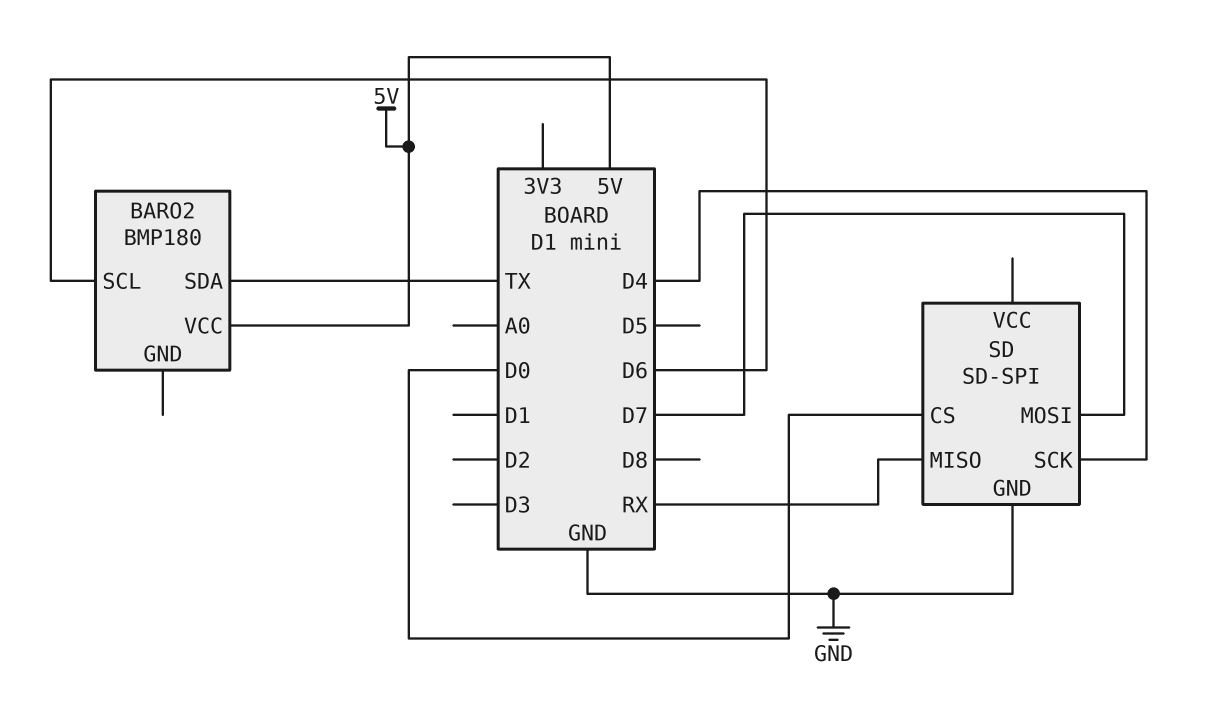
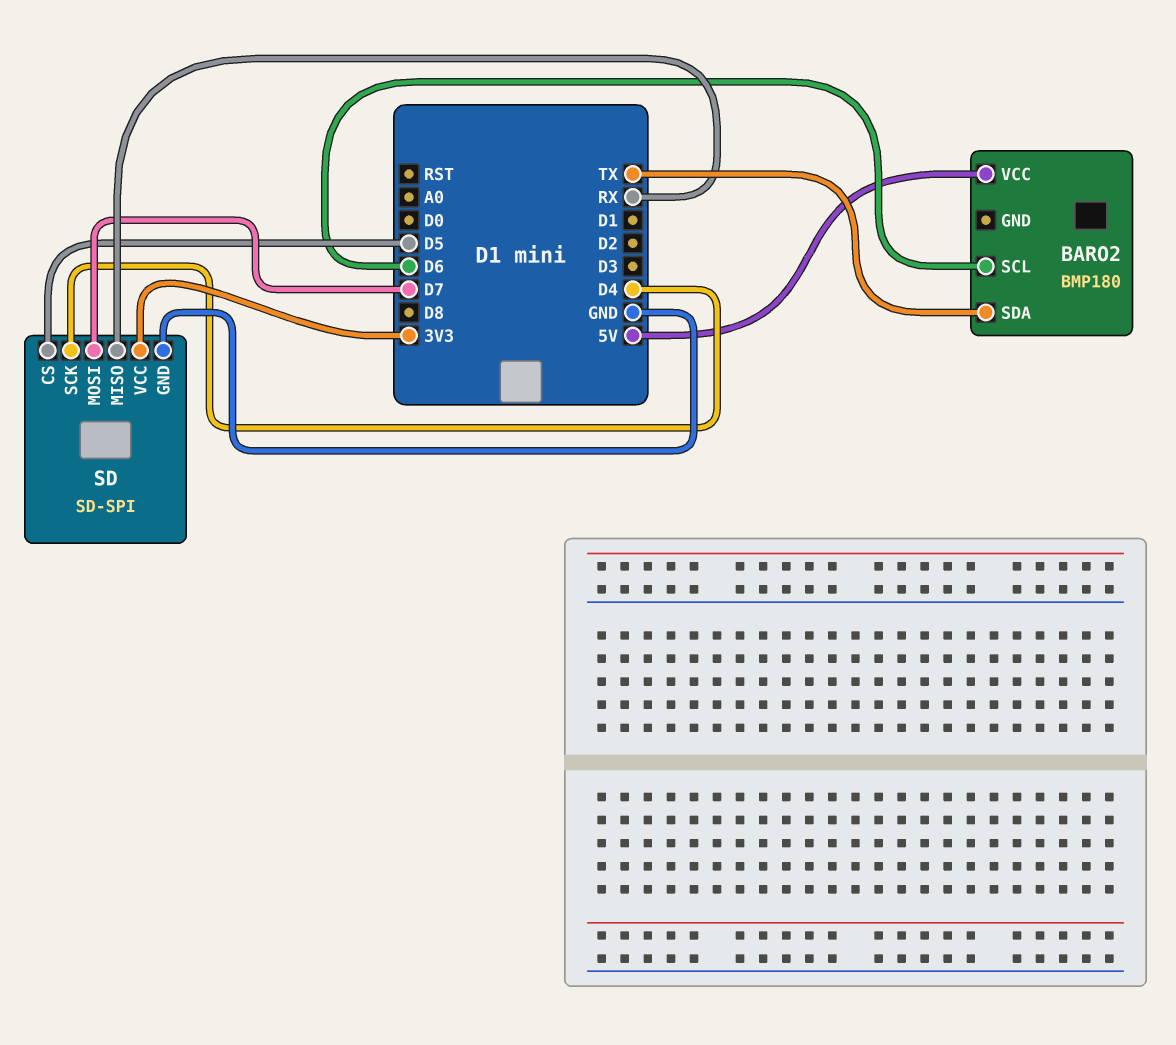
SD pin CS: D0 -> D5
SD pin VCC: none -> 3V3

